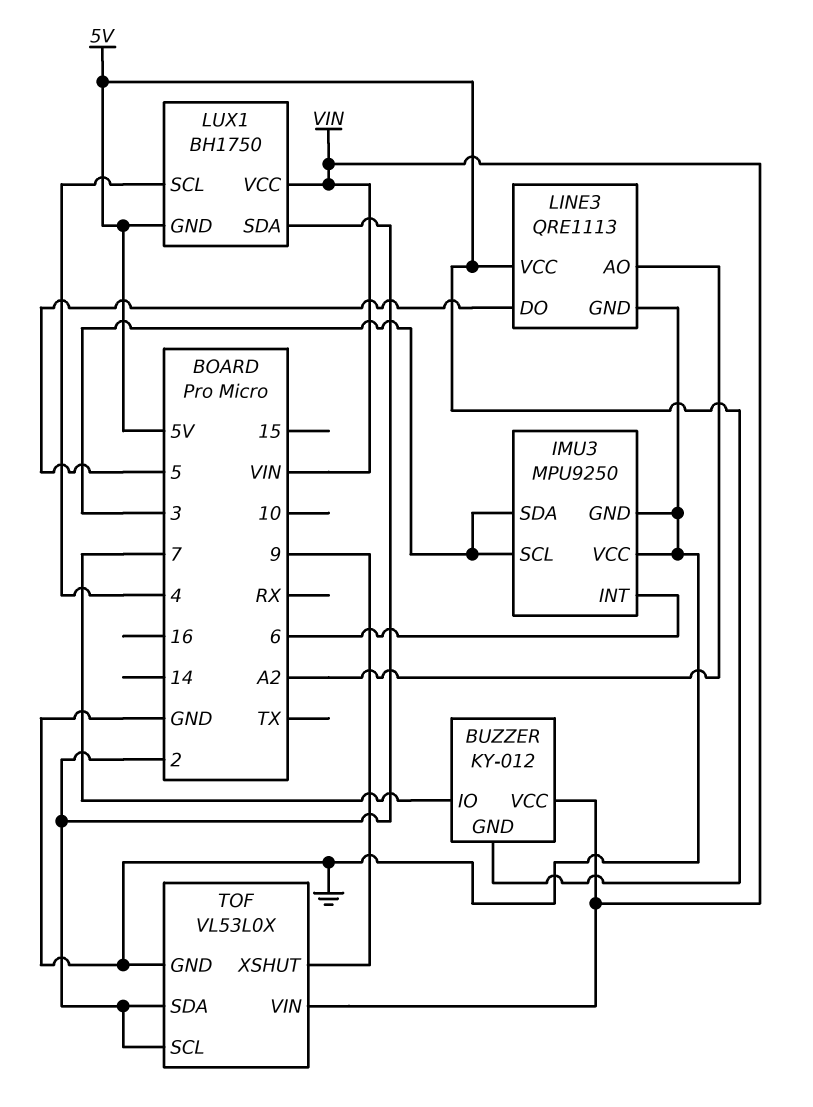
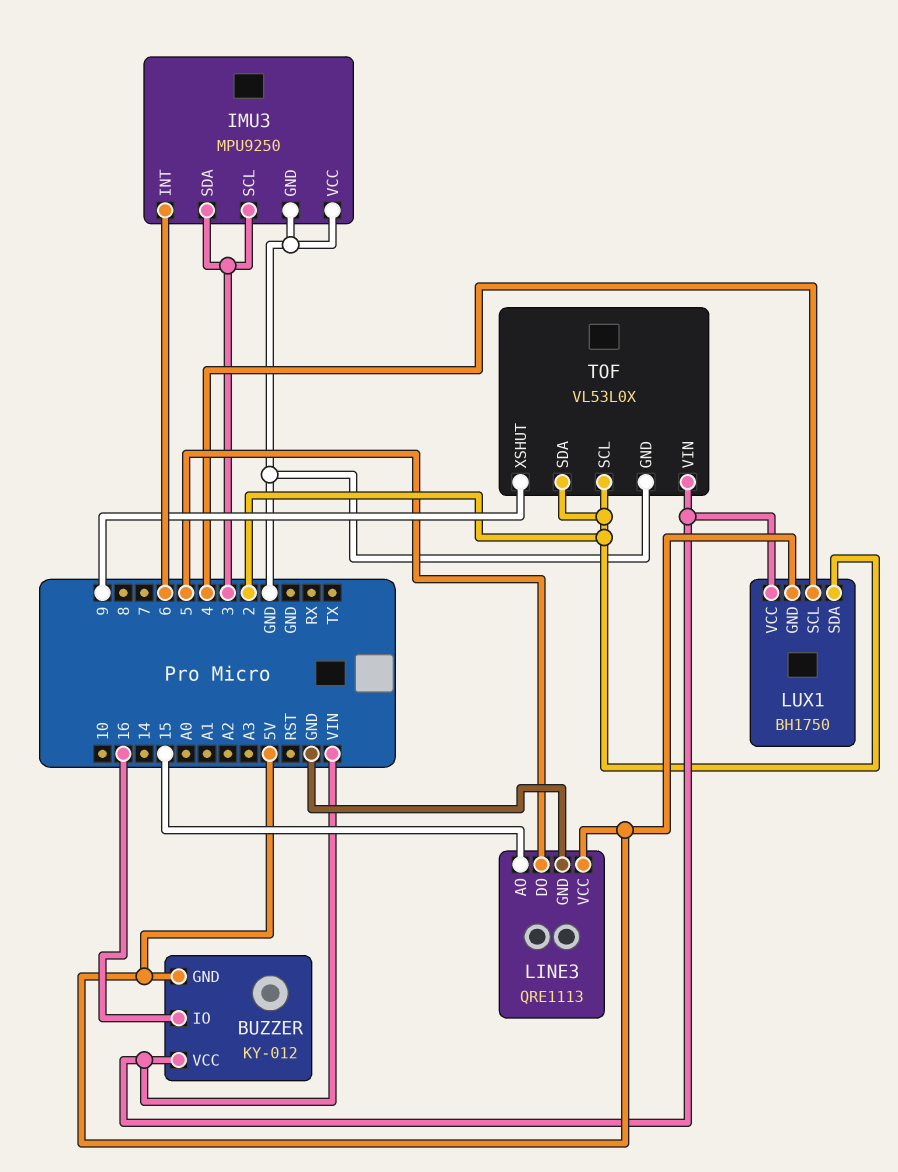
BUZZER pin IO: 7 -> 16
LINE3 pin AO: A2 -> 15

